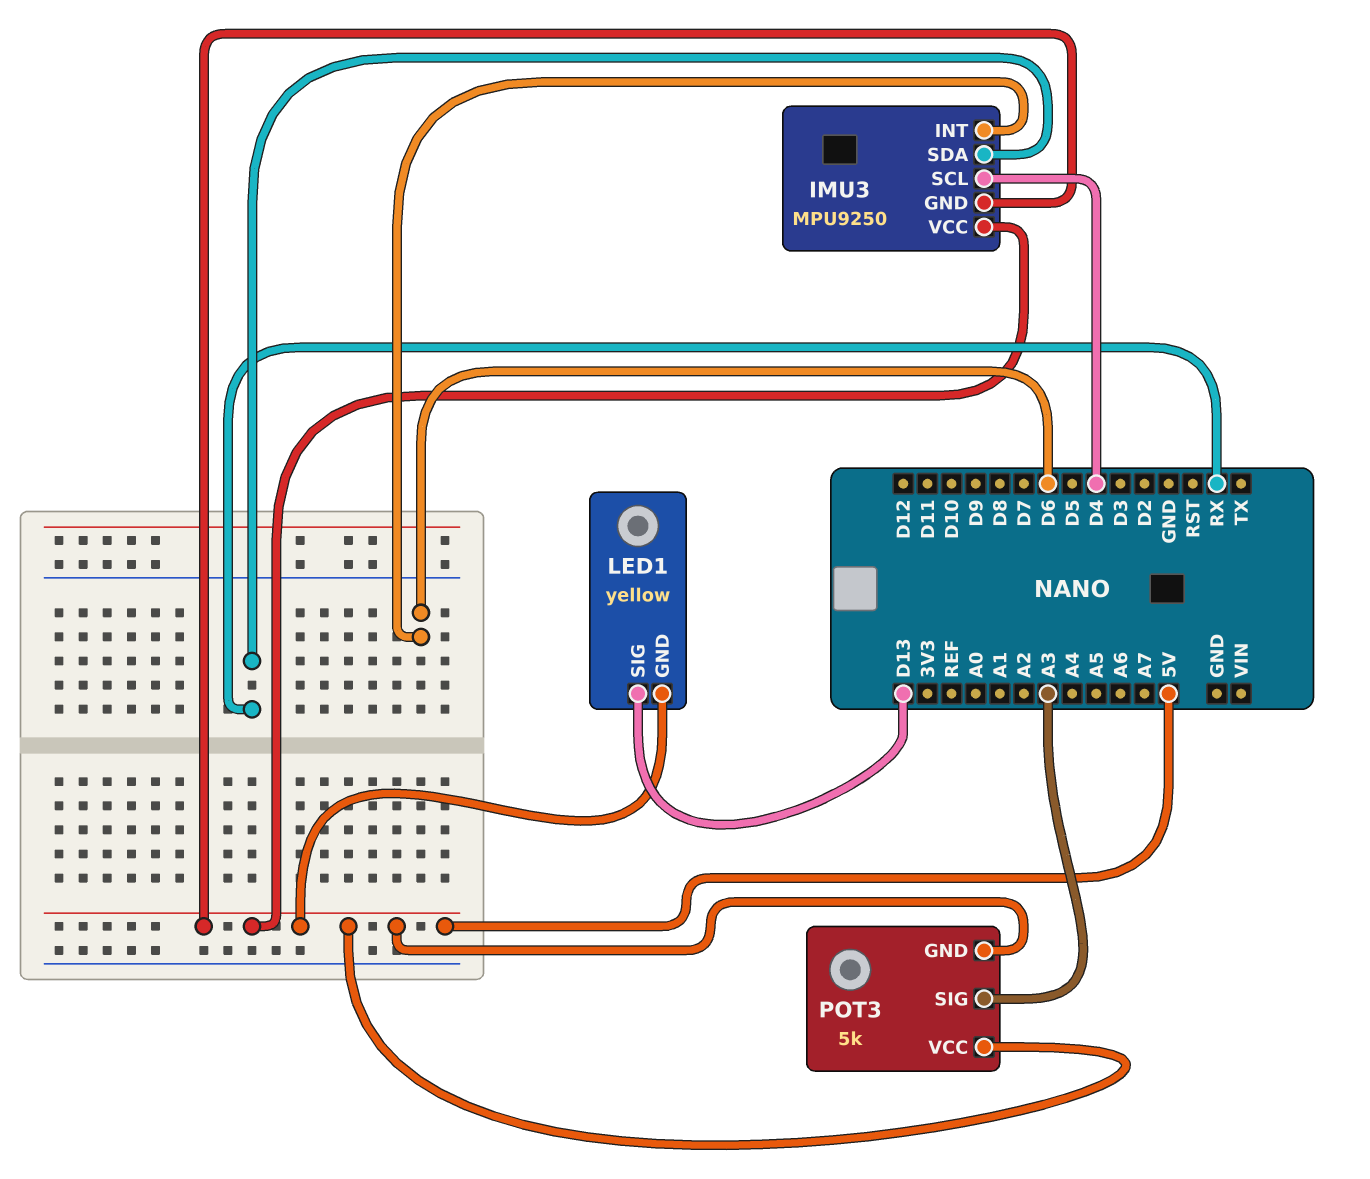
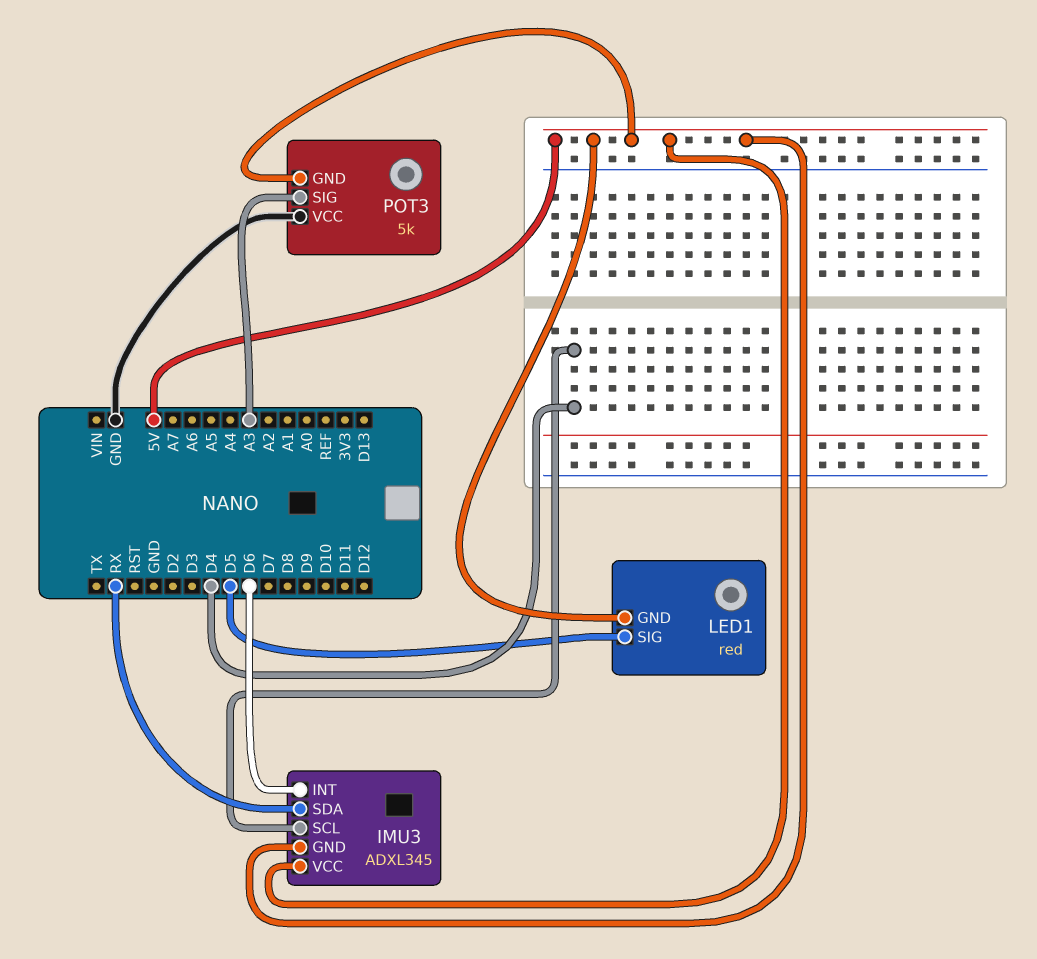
IMU3: MPU9250 -> ADXL345
LED1: yellow -> red
LED1 pin SIG: D13 -> D5
POT3 pin VCC: 5V -> GND

